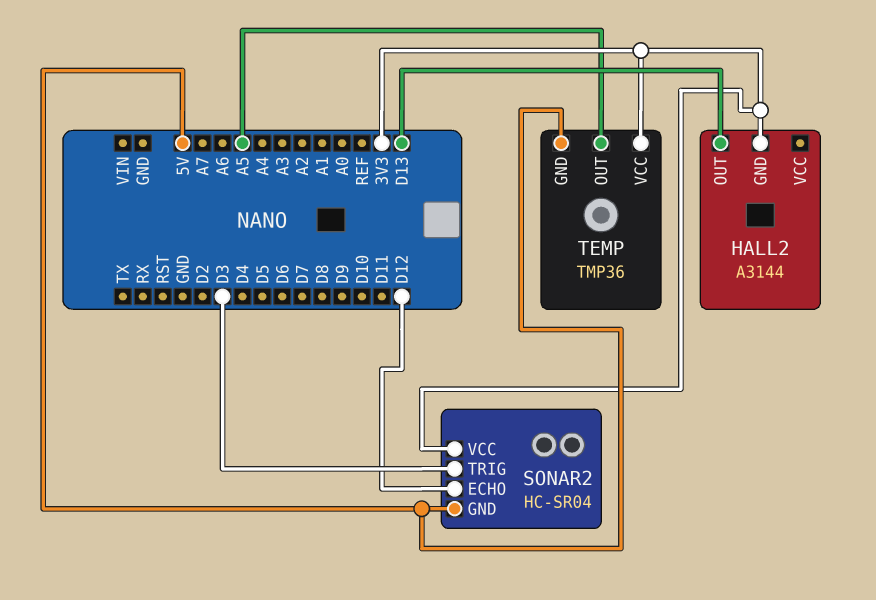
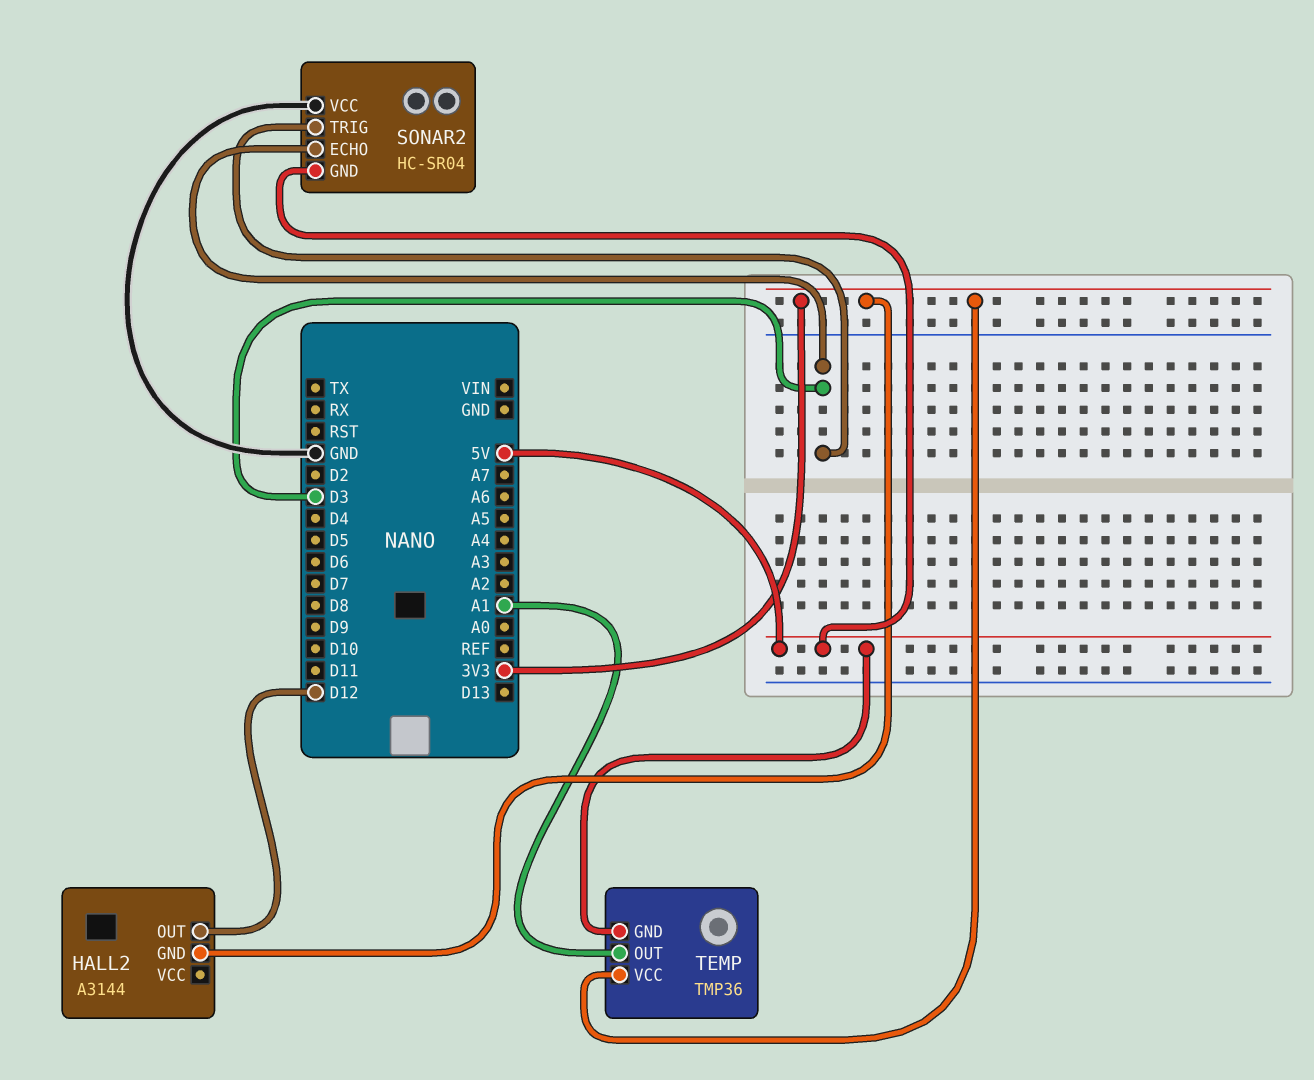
HALL2 pin OUT: D13 -> D12
SONAR2 pin ECHO: D12 -> D3
SONAR2 pin VCC: 3V3 -> GND
TEMP pin OUT: A5 -> A1

